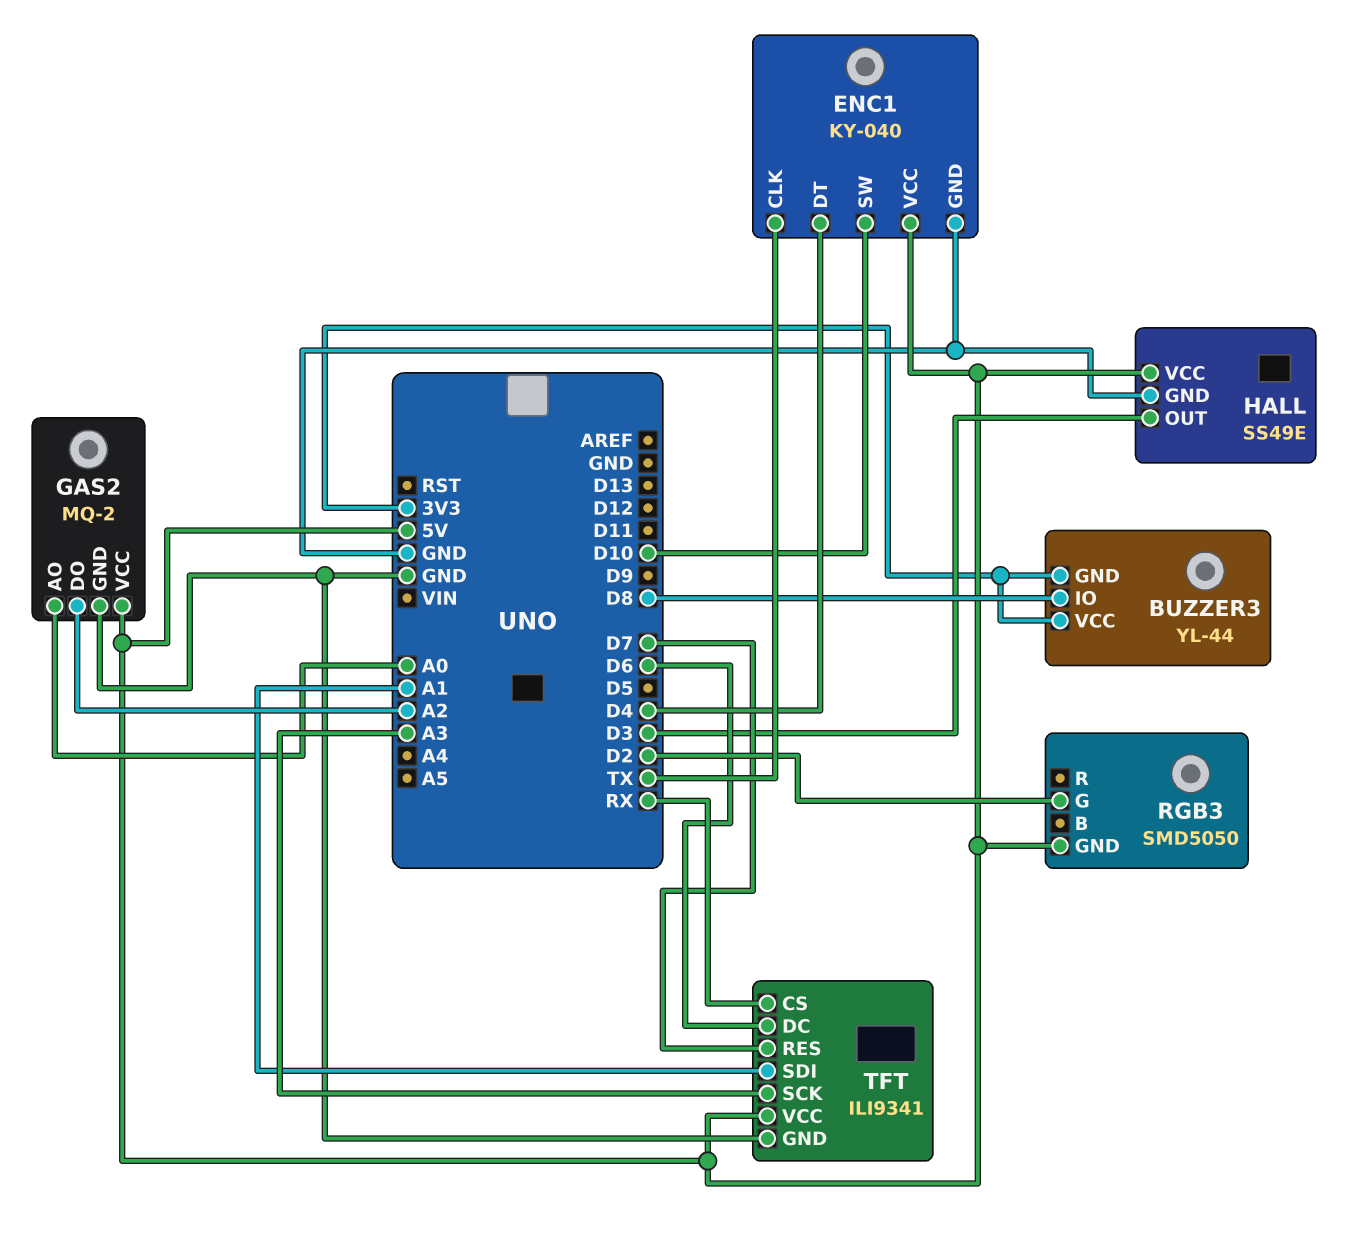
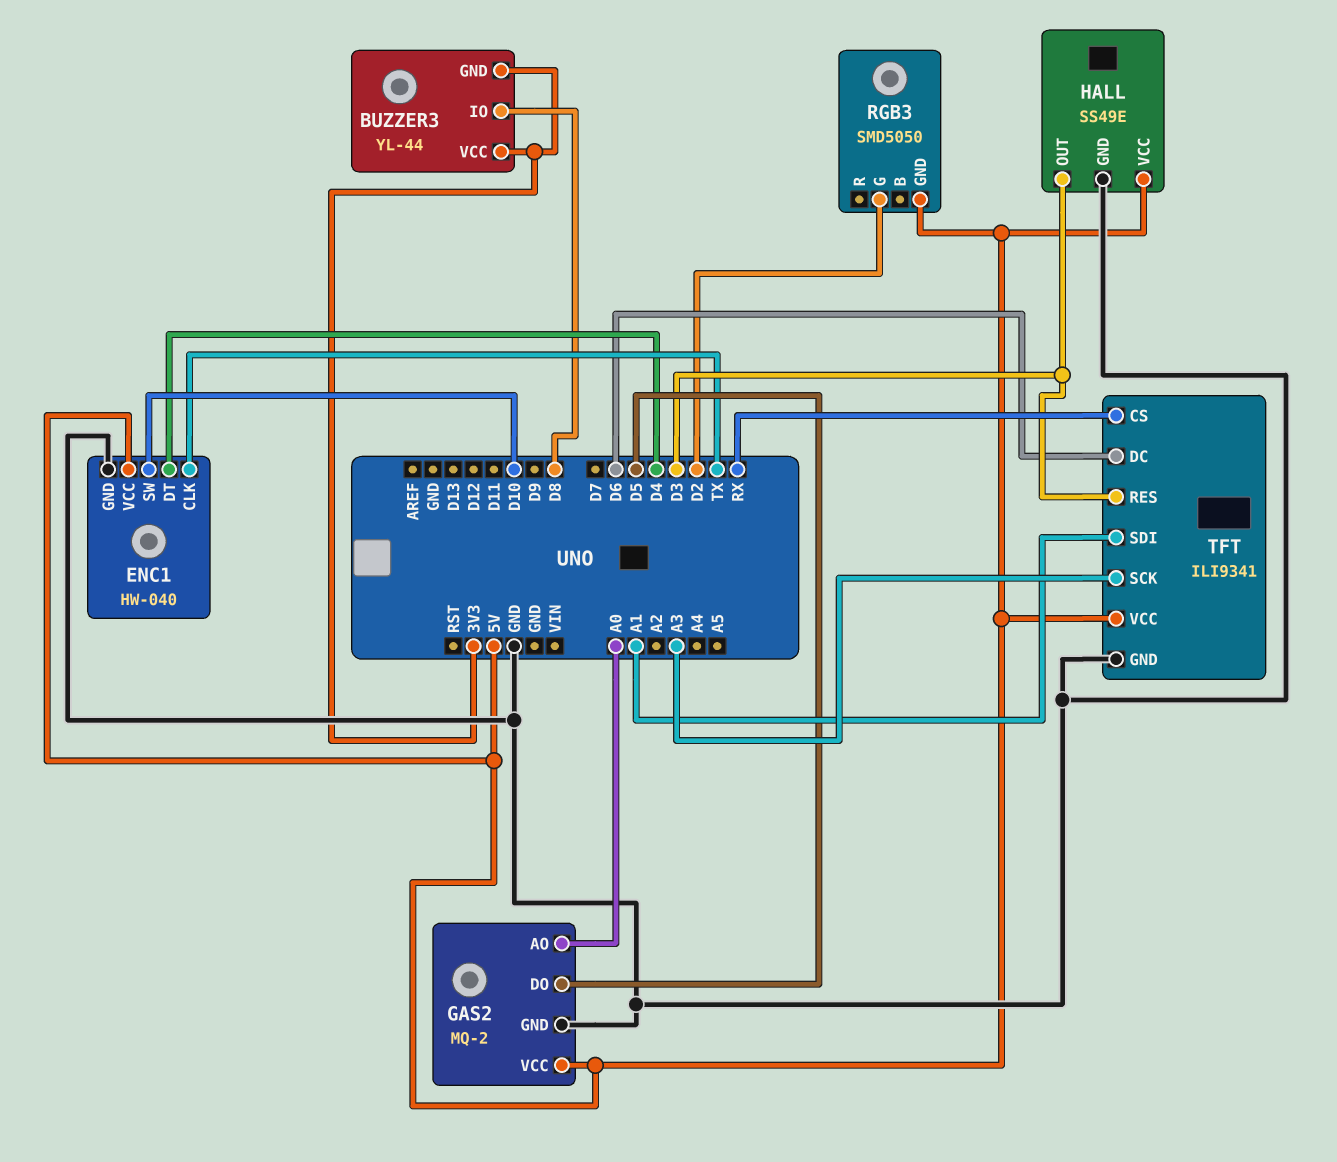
ENC1: KY-040 -> HW-040
GAS2 pin DO: A2 -> D5
TFT pin RES: D7 -> D3

